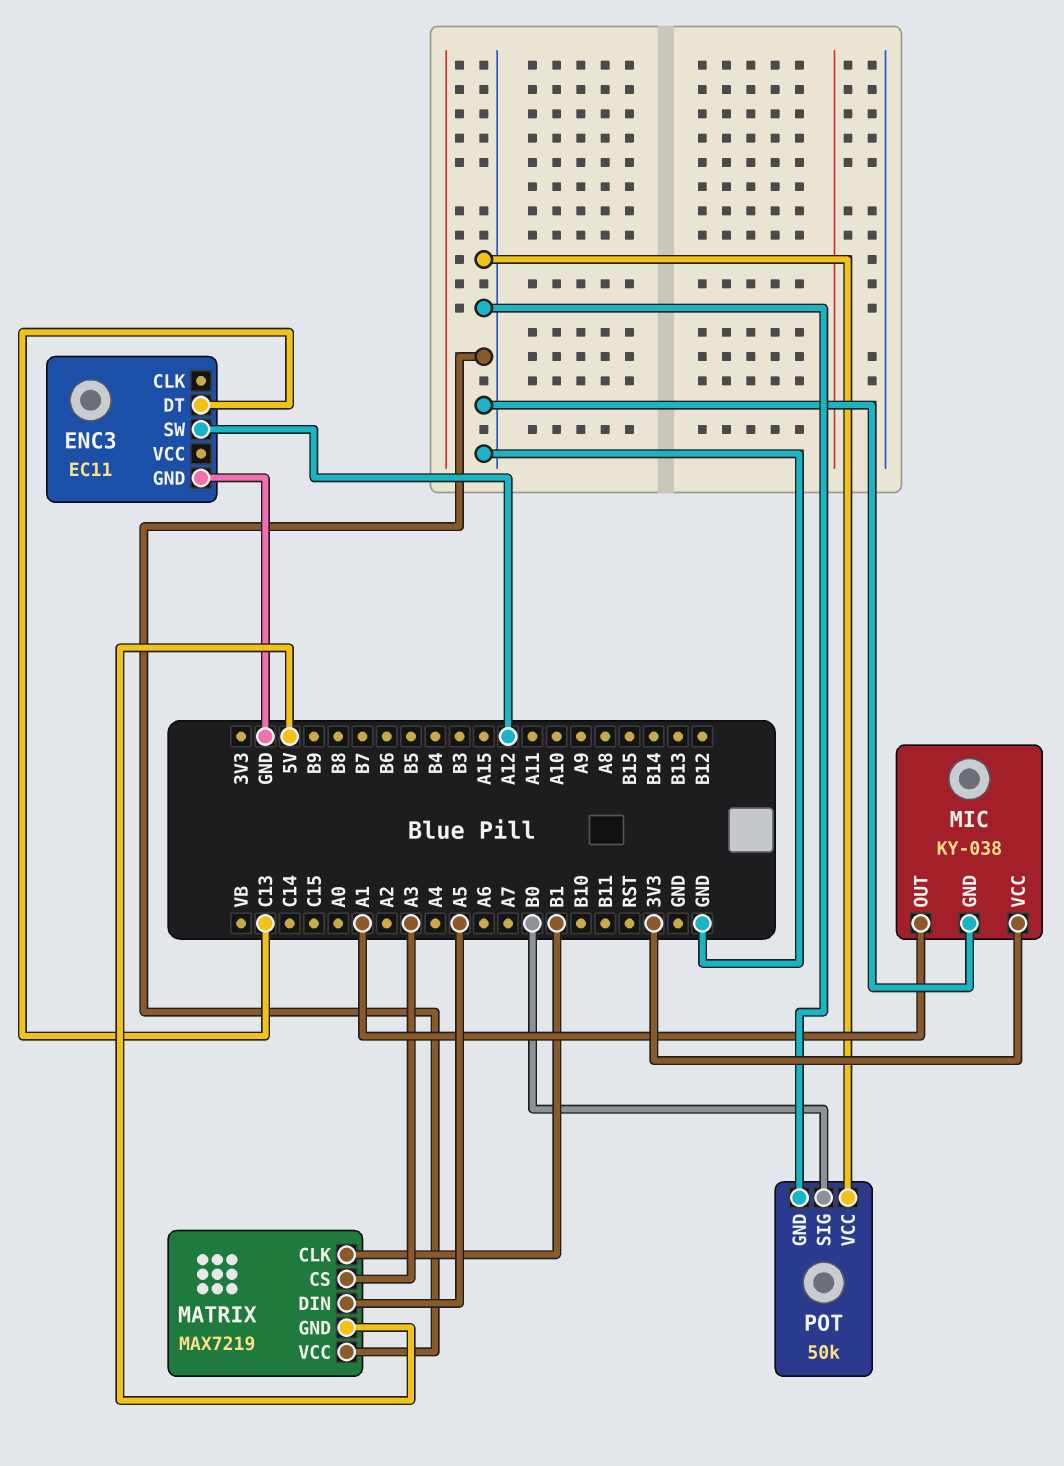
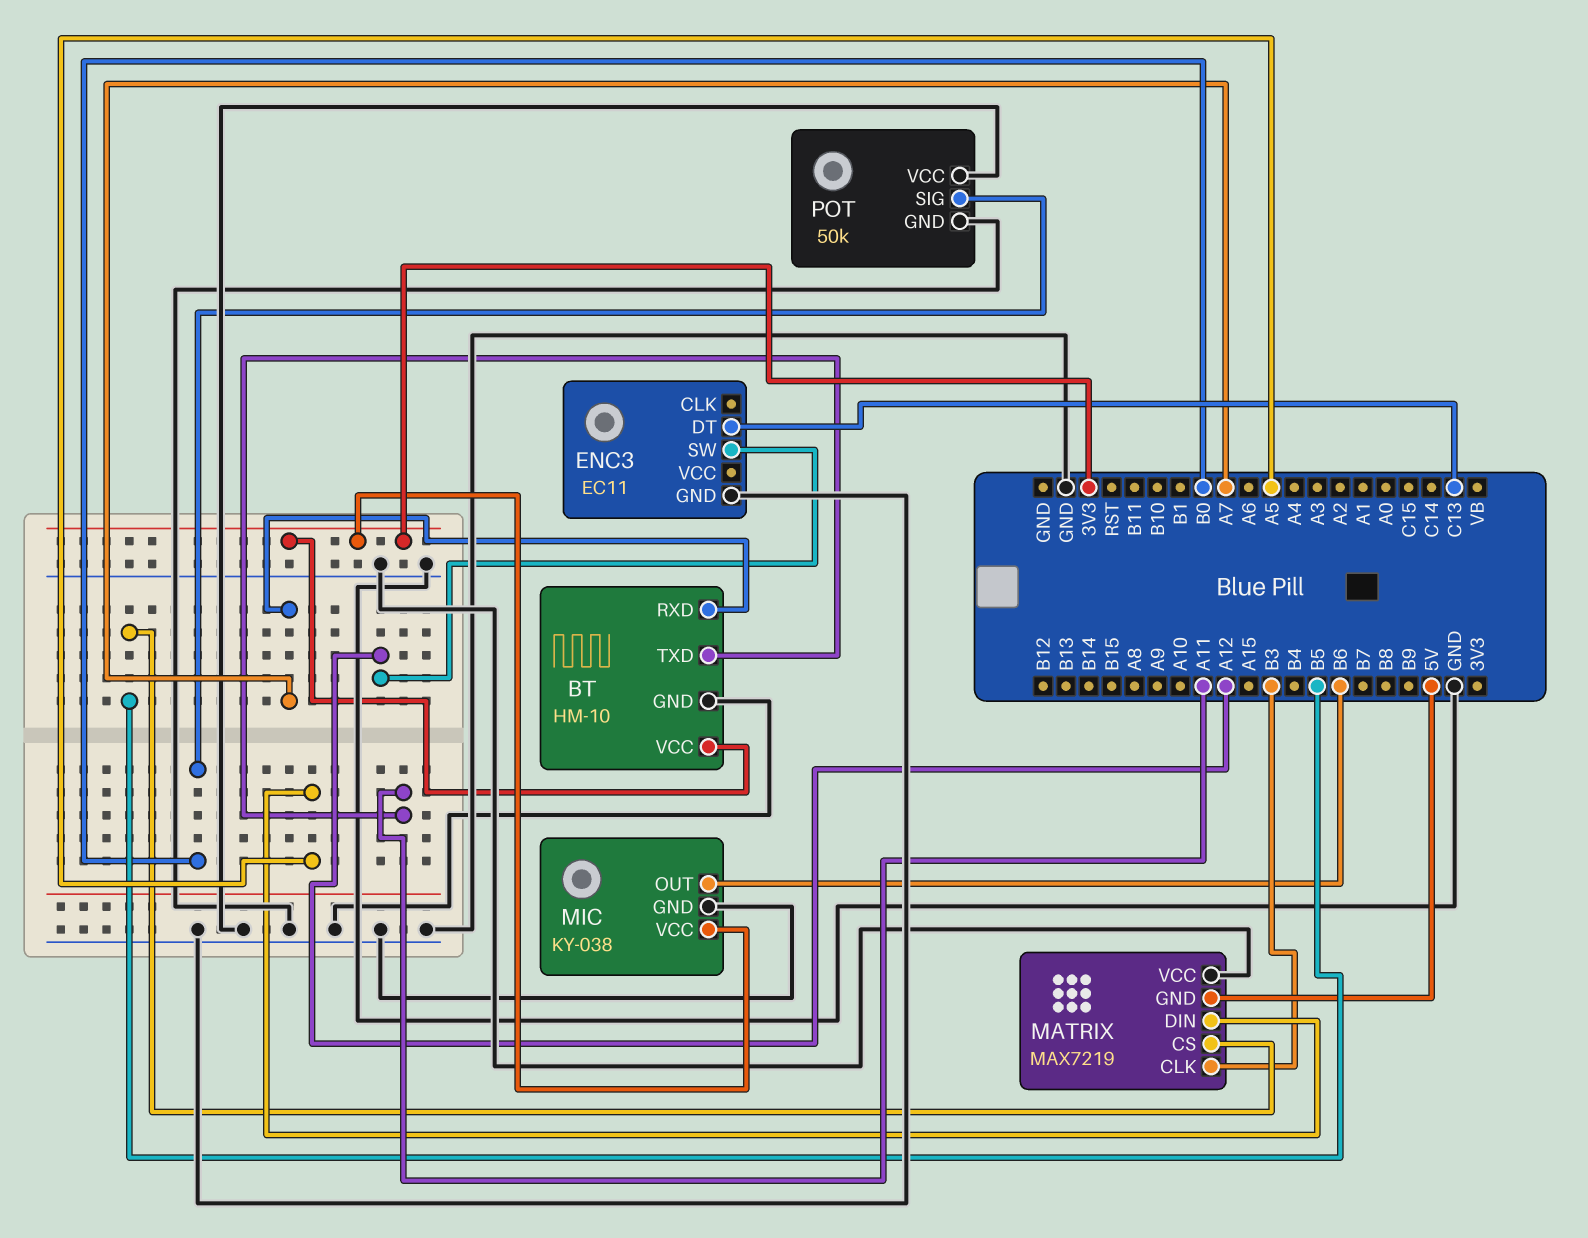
BT: none -> HM-10
BT pin GND: none -> GND
BT pin RXD: none -> A7
BT pin TXD: none -> A11
BT pin VCC: none -> 3V3
MATRIX pin CLK: B1 -> B3
MATRIX pin CS: A3 -> B5
MIC pin OUT: A1 -> B6

